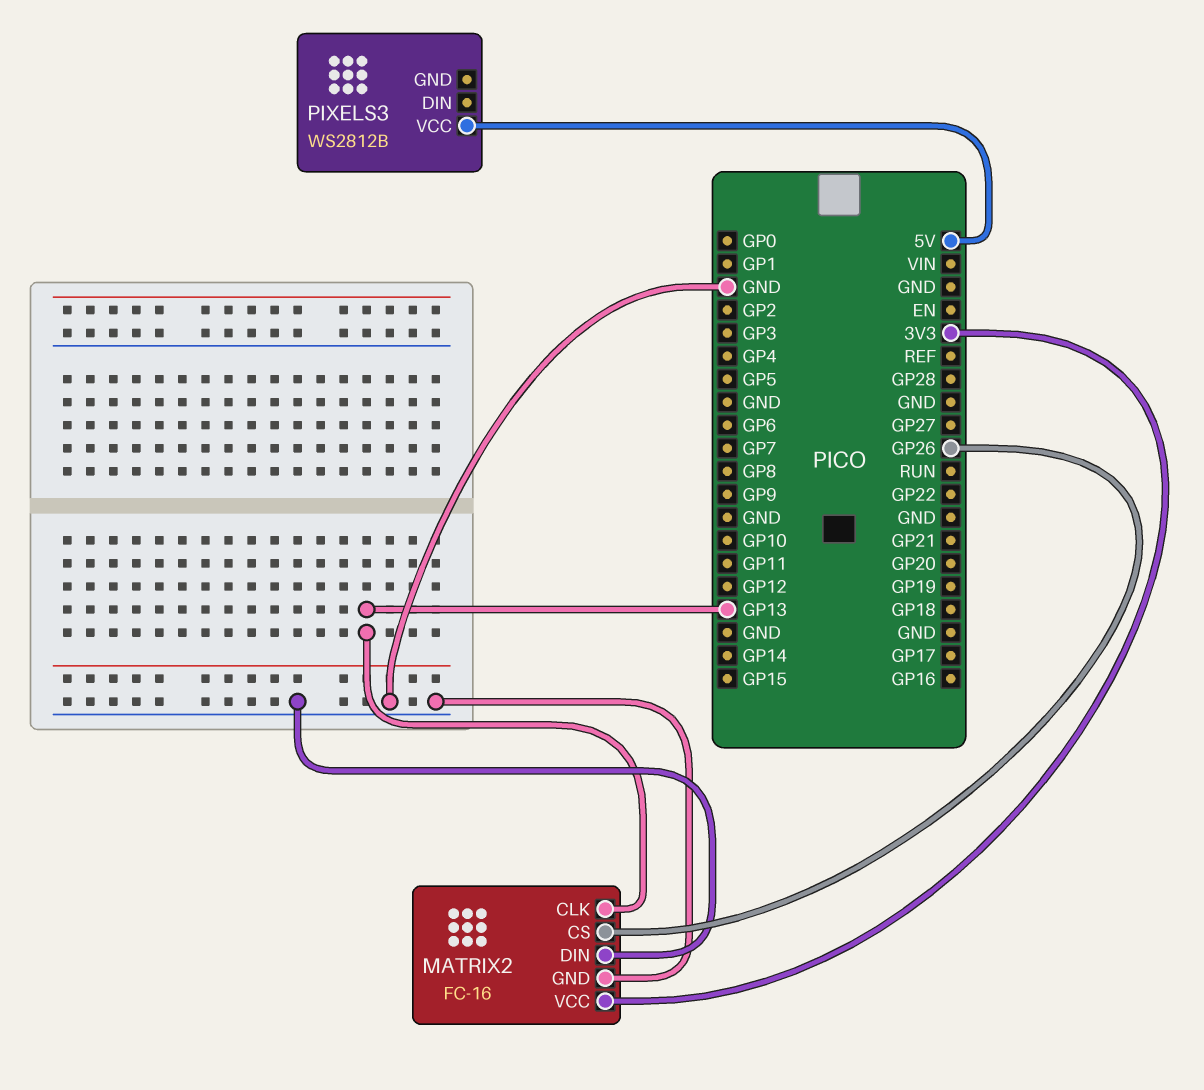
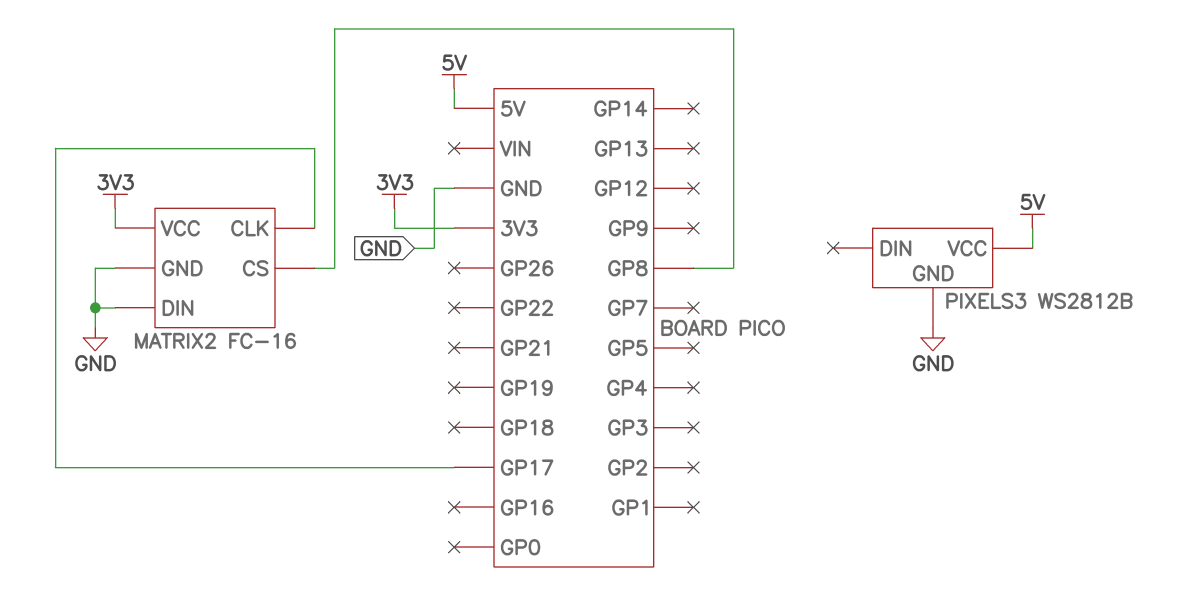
MATRIX2 pin CLK: GP13 -> GP17
MATRIX2 pin CS: GP26 -> GP8
PIXELS3 pin GND: none -> GND

